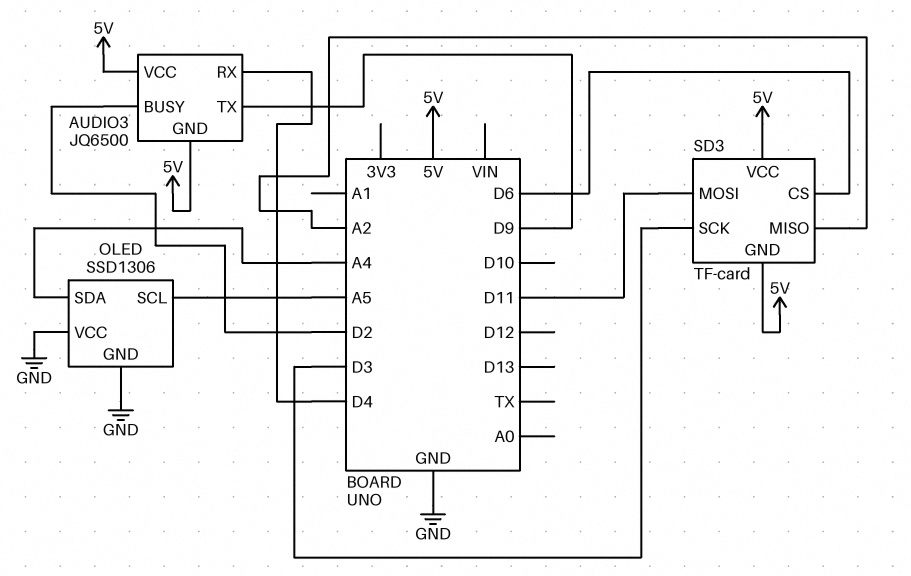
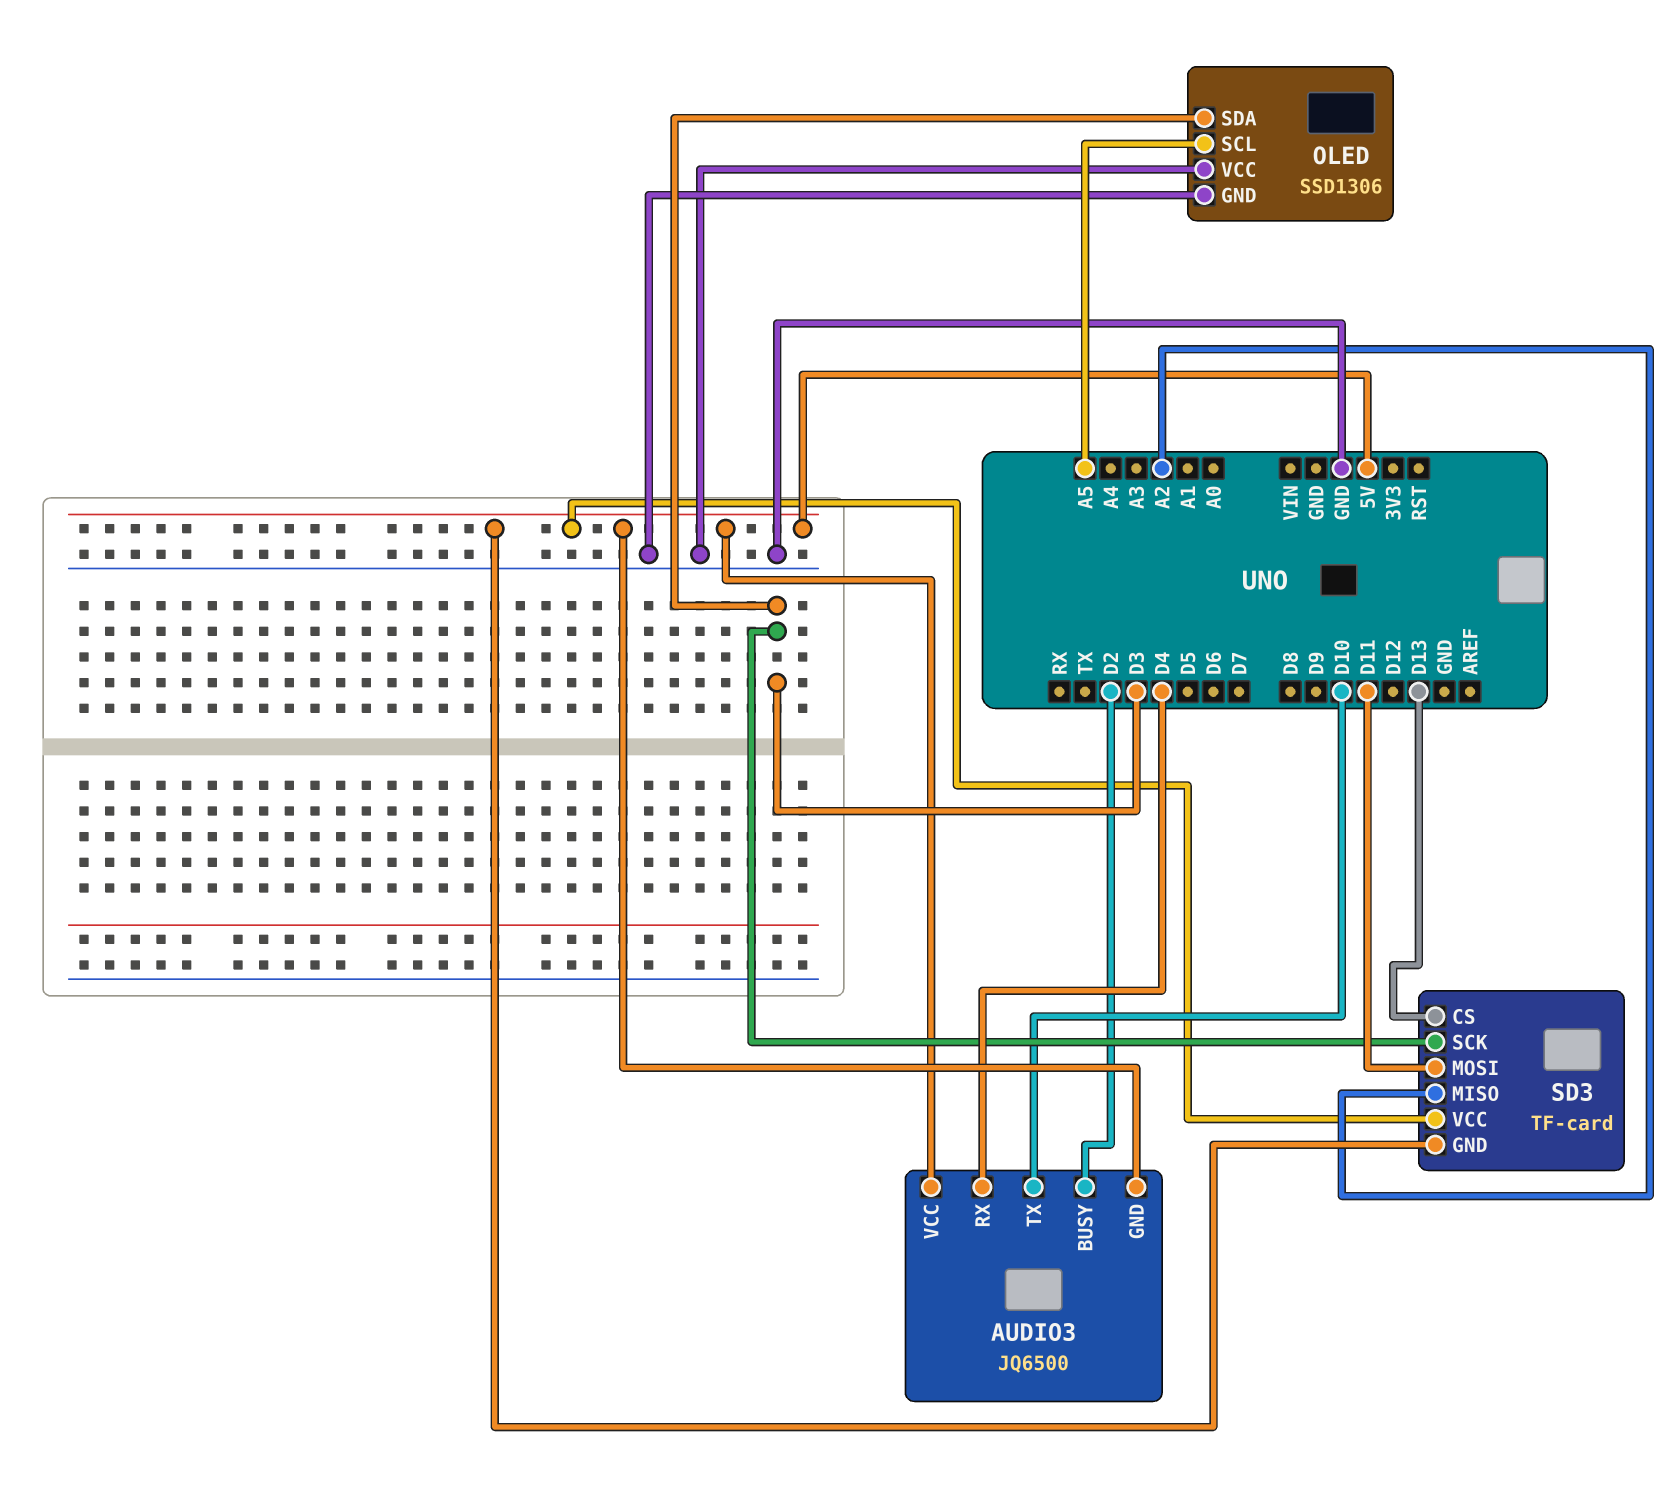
AUDIO3 pin TX: D9 -> D10
OLED pin SDA: A4 -> D3
SD3 pin CS: D6 -> D13

